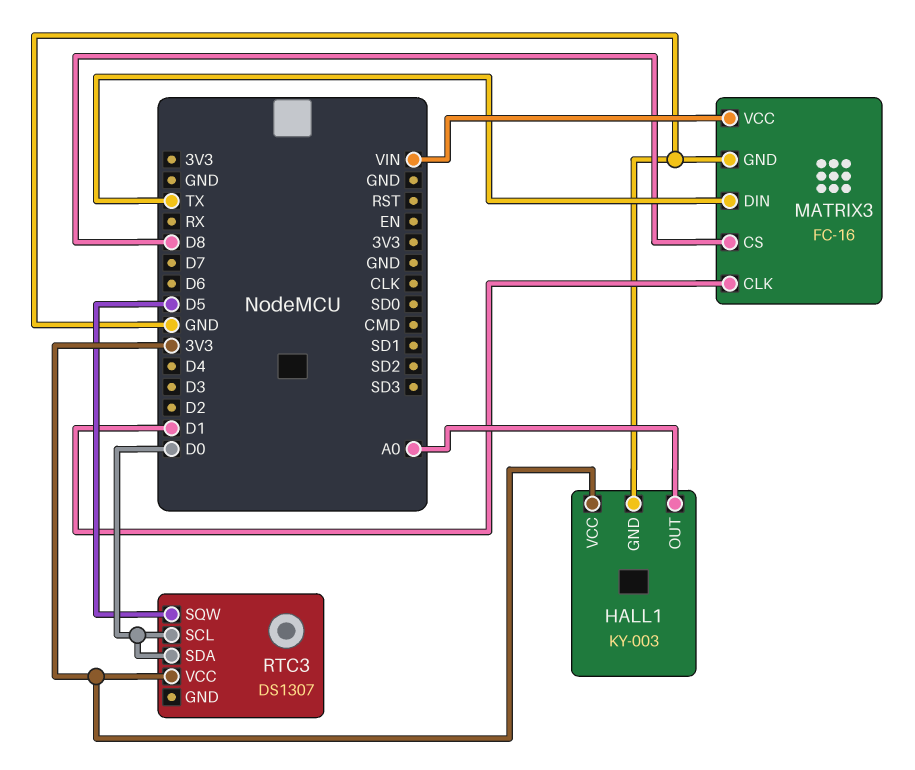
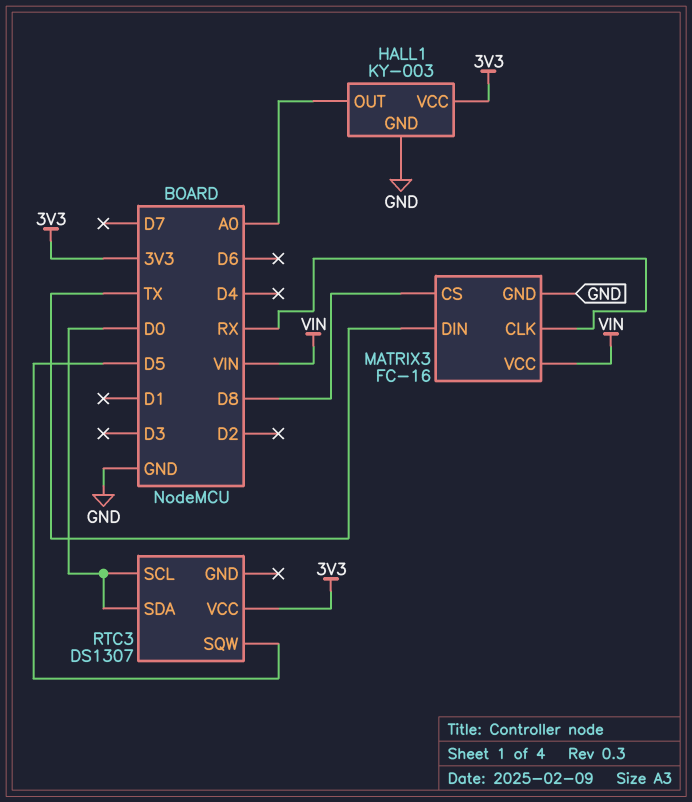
MATRIX3 pin CLK: D1 -> RX

